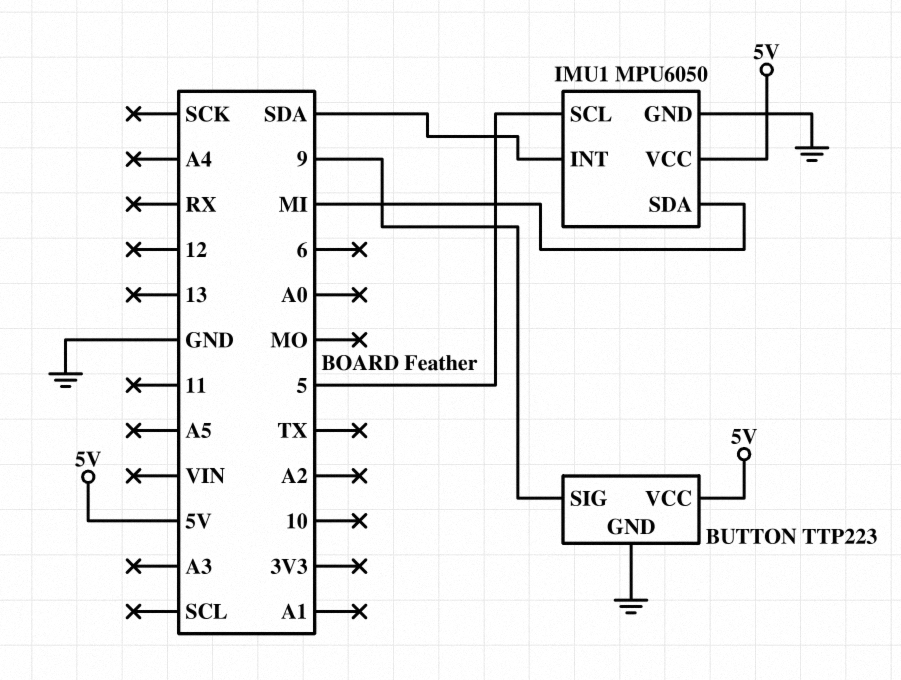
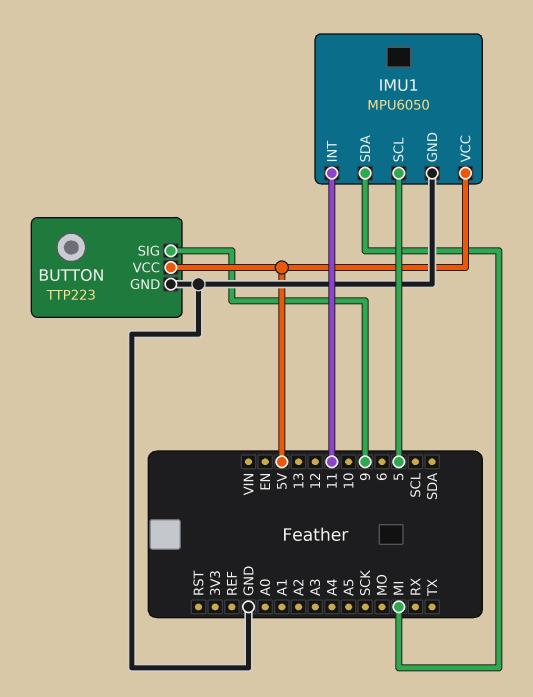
IMU1 pin INT: SDA -> 11

